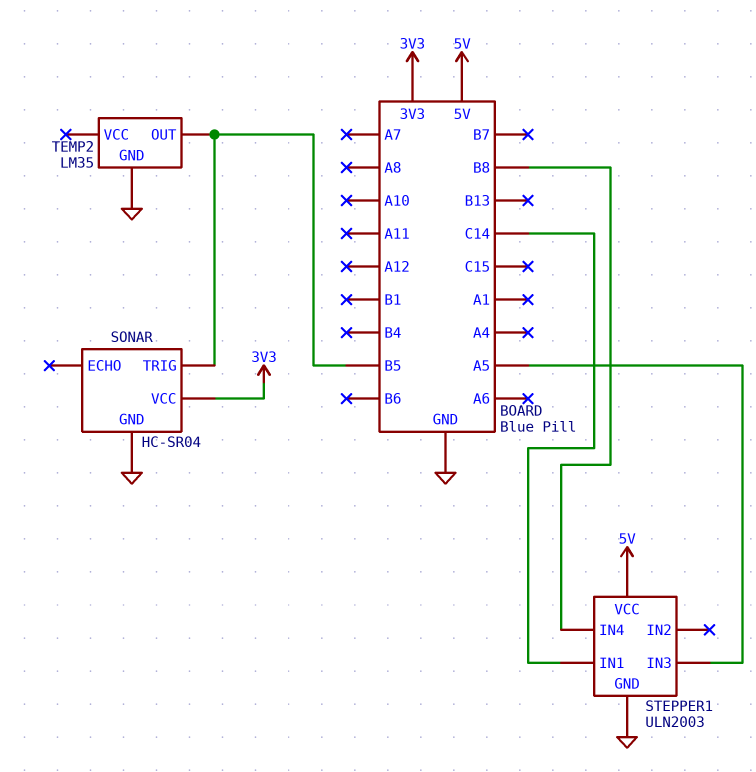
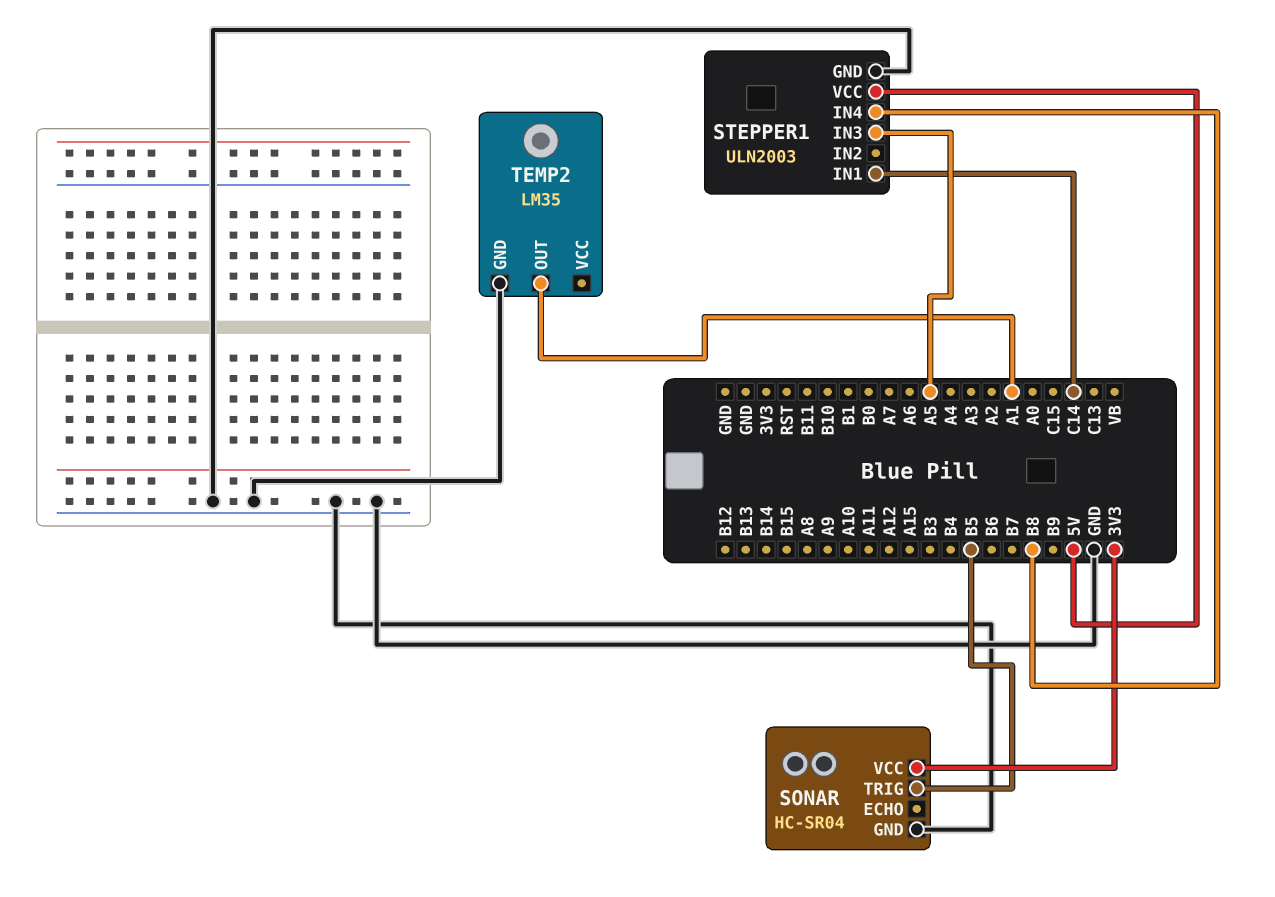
TEMP2 pin OUT: B5 -> A1

